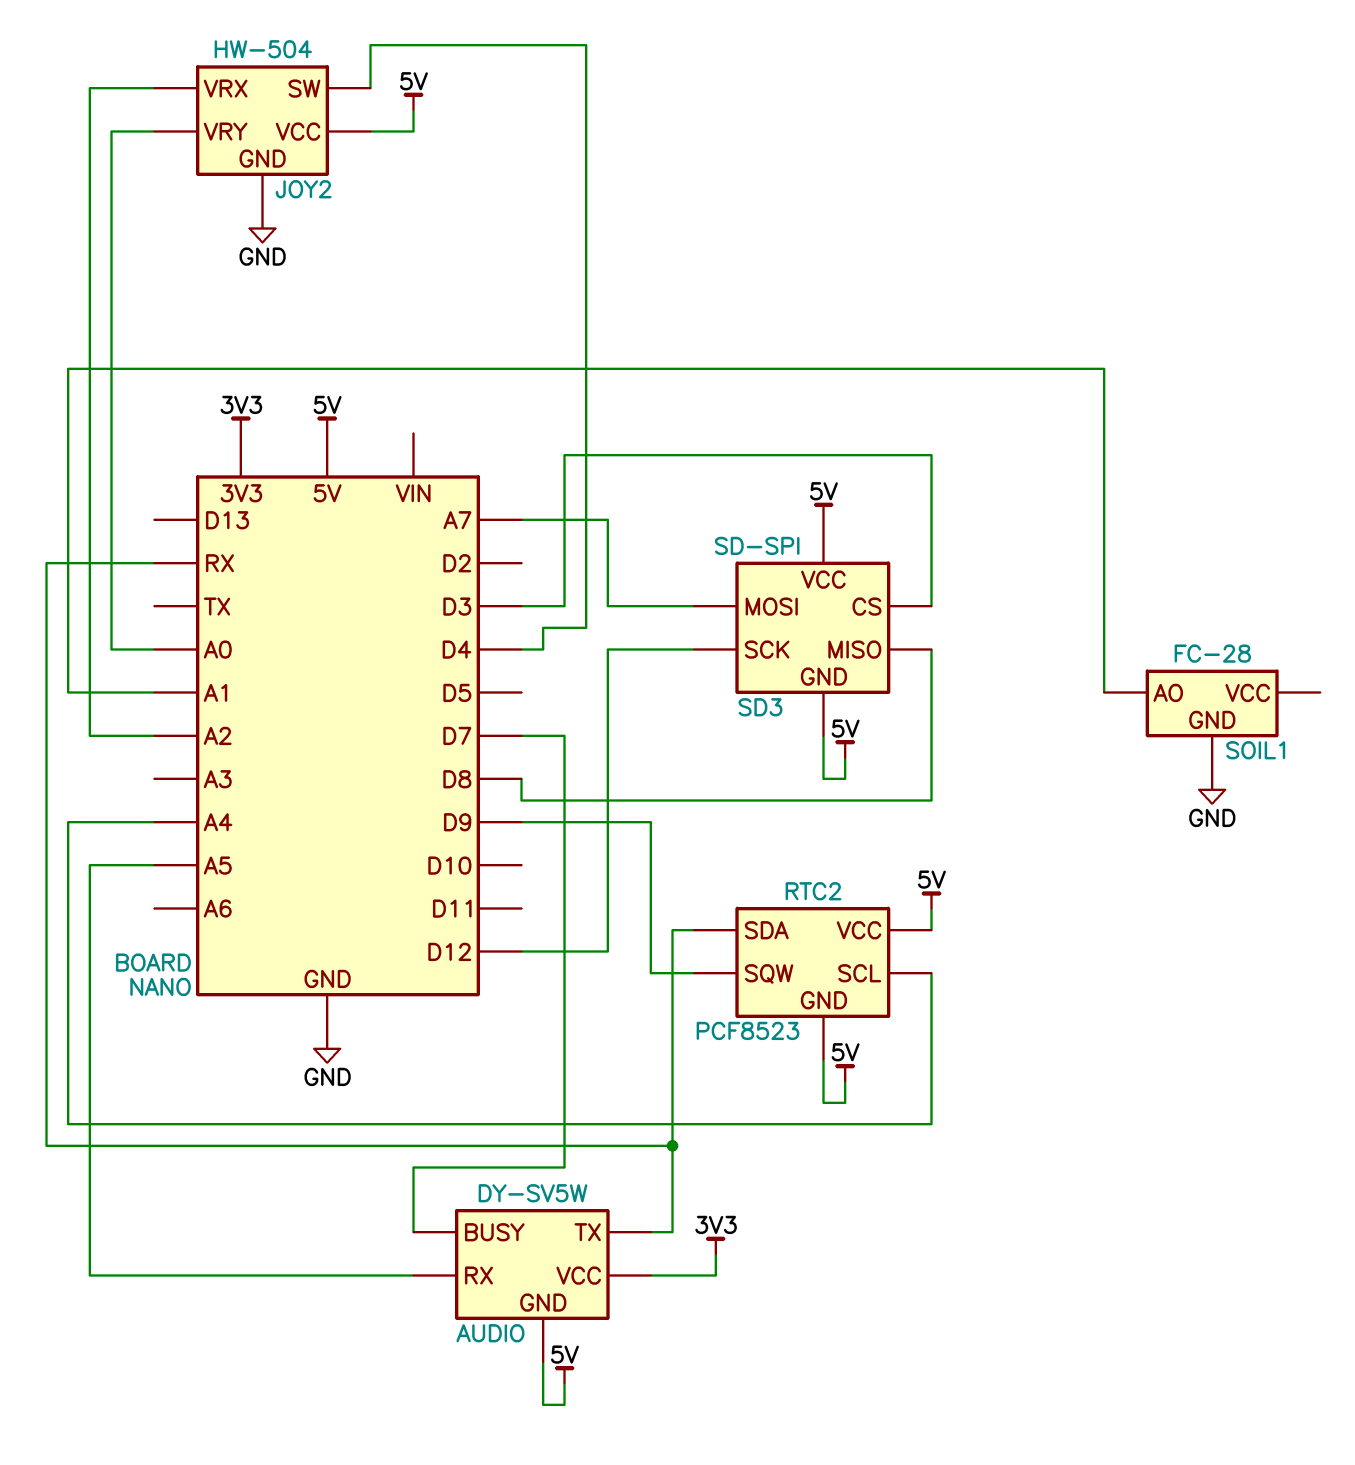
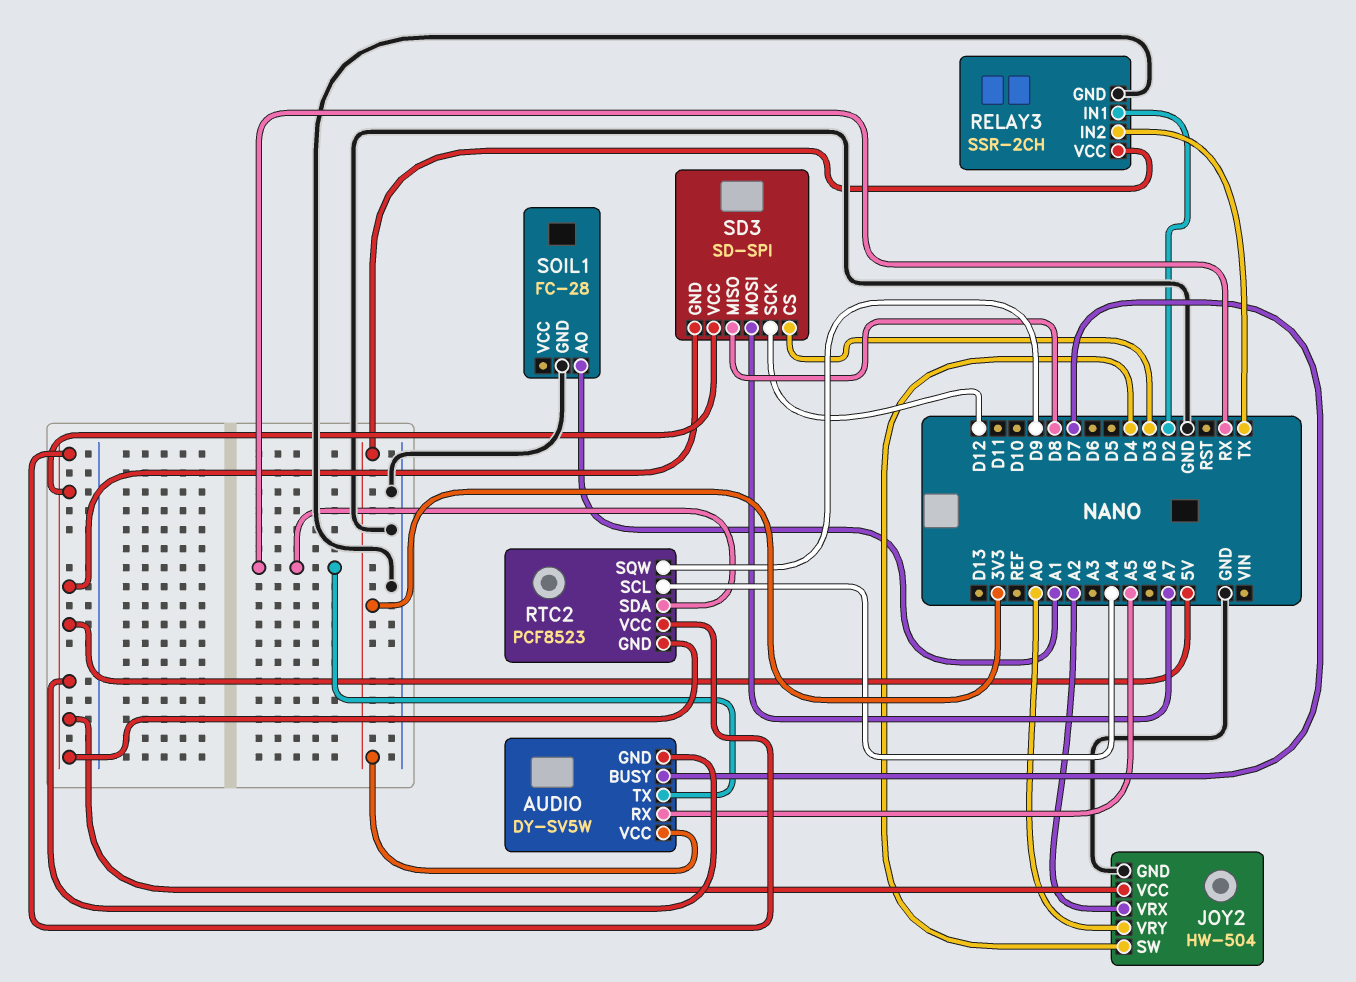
RELAY3: none -> SSR-2CH
RELAY3 pin GND: none -> GND
RELAY3 pin IN1: none -> D2
RELAY3 pin IN2: none -> TX
RELAY3 pin VCC: none -> 3V3

